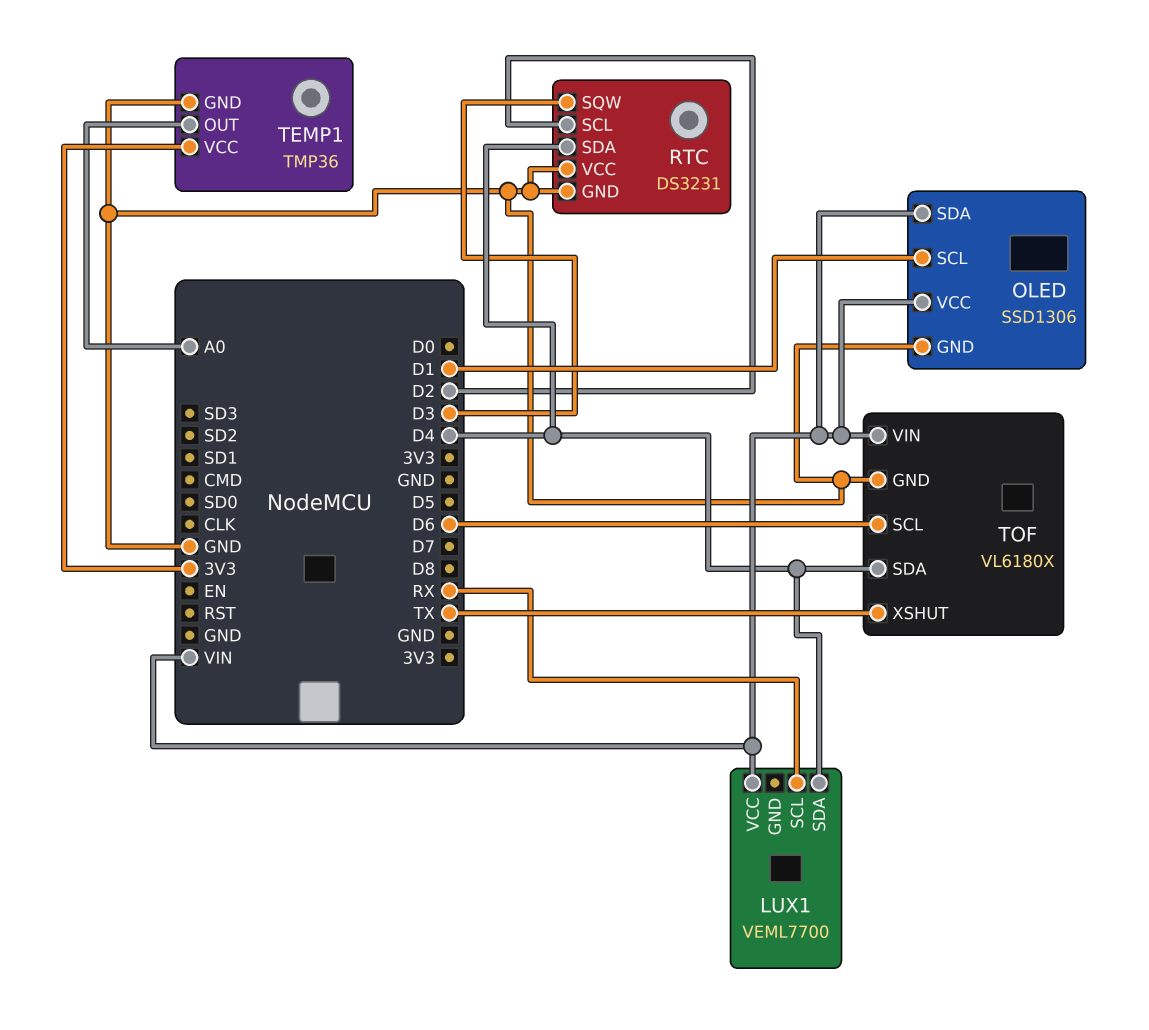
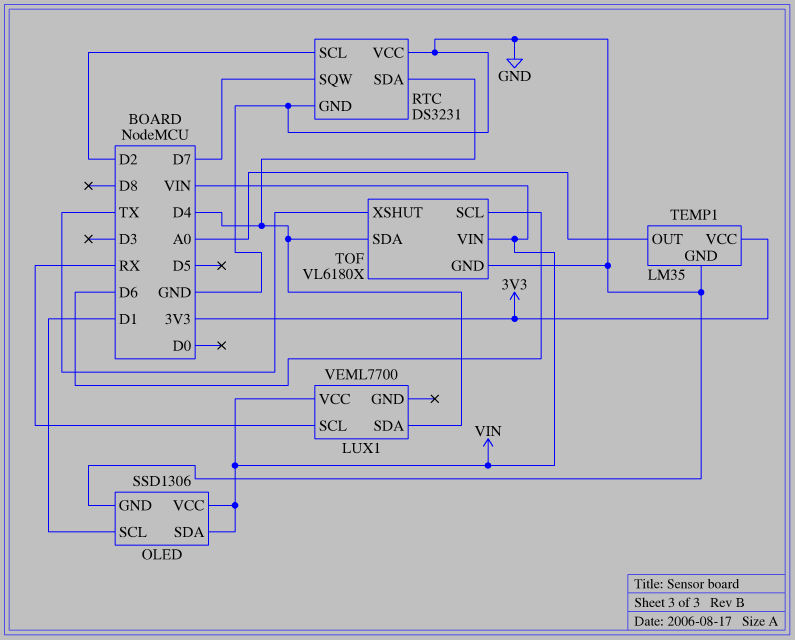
RTC pin SQW: D3 -> D7
TEMP1: TMP36 -> LM35

